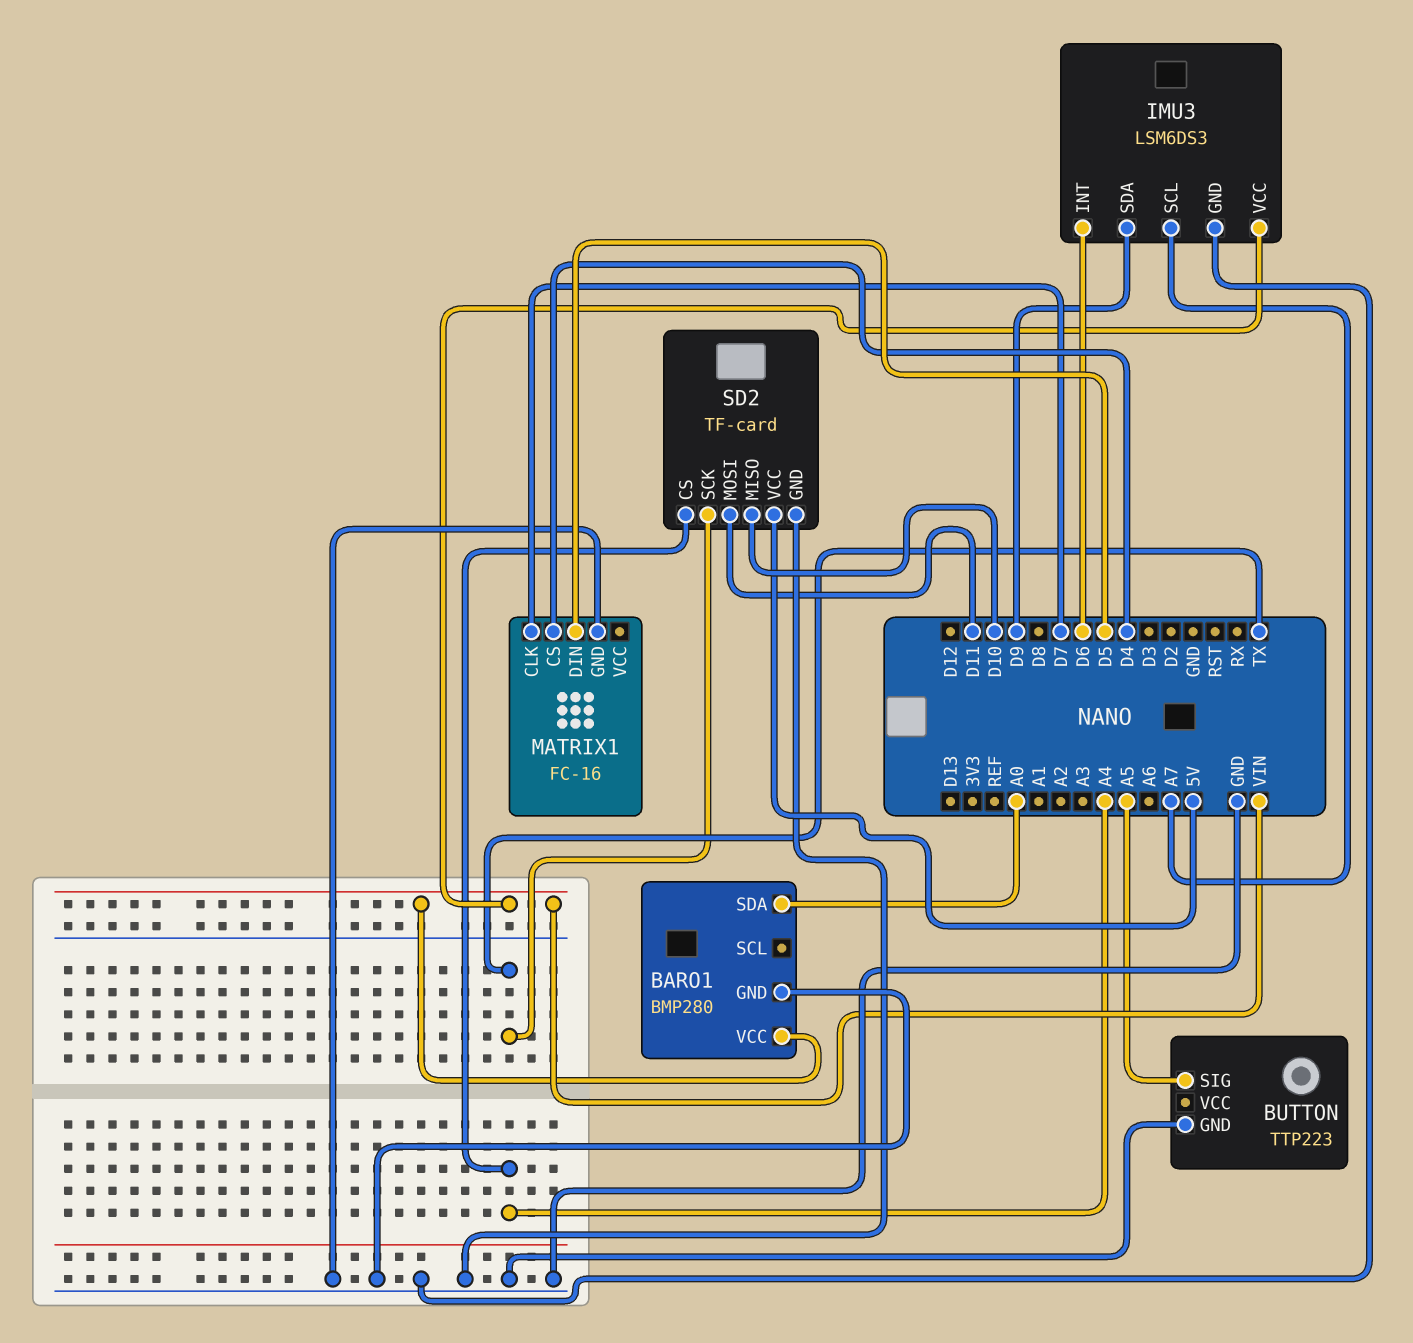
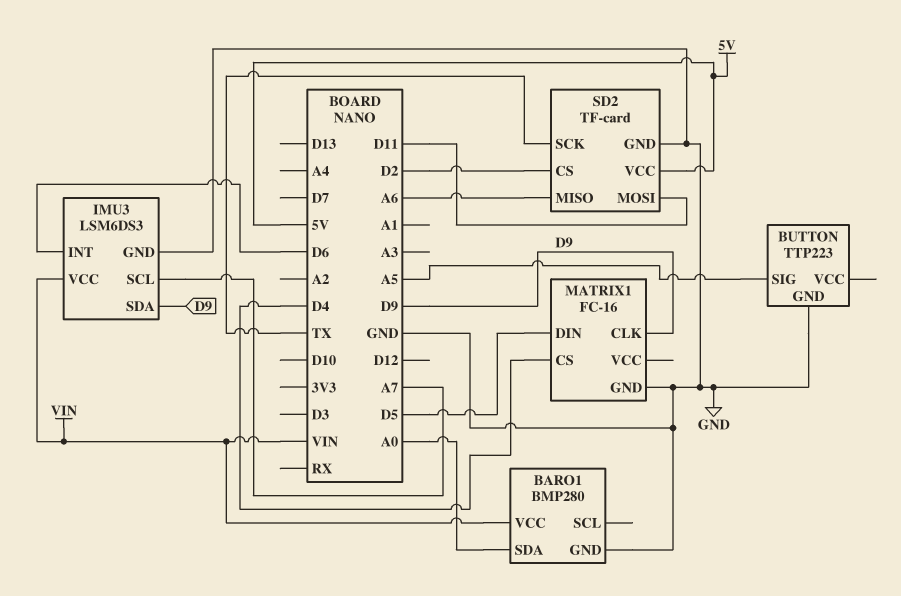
MATRIX1 pin CLK: D7 -> D9
SD2 pin CS: A4 -> D2
SD2 pin MISO: D10 -> A6

